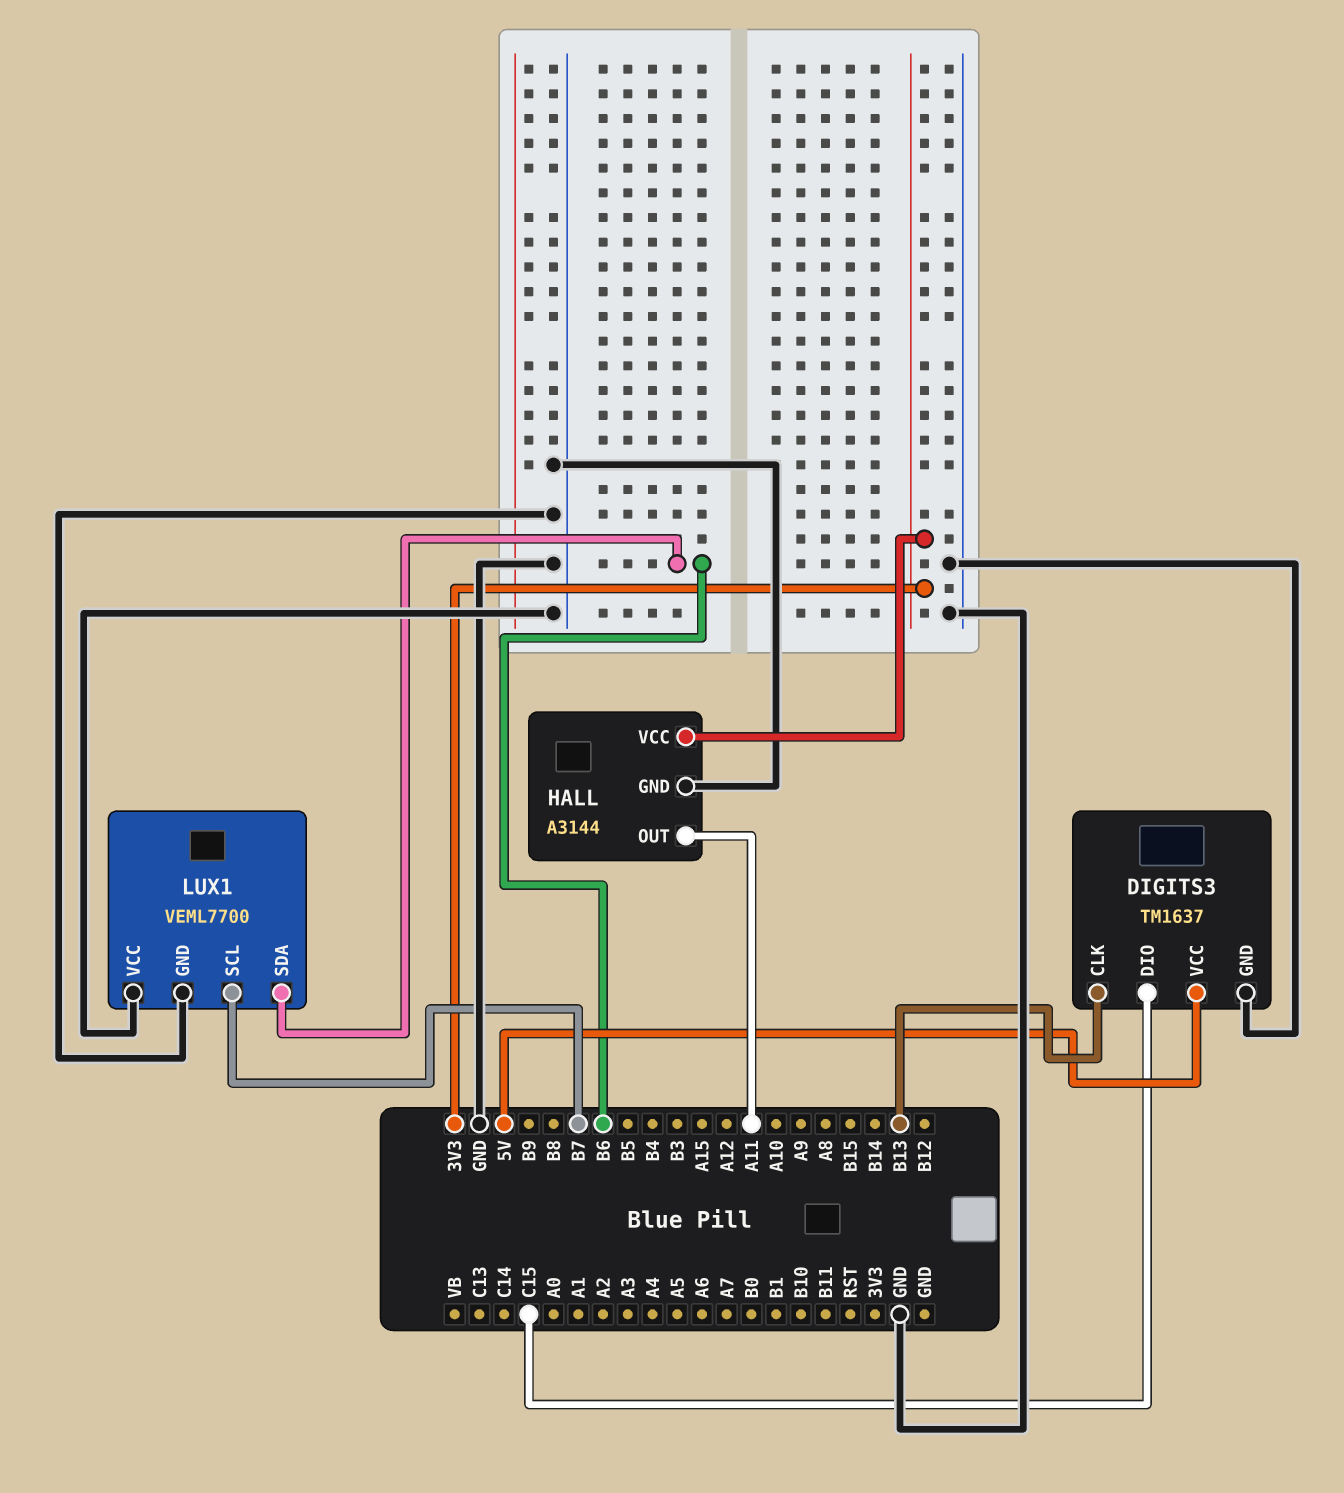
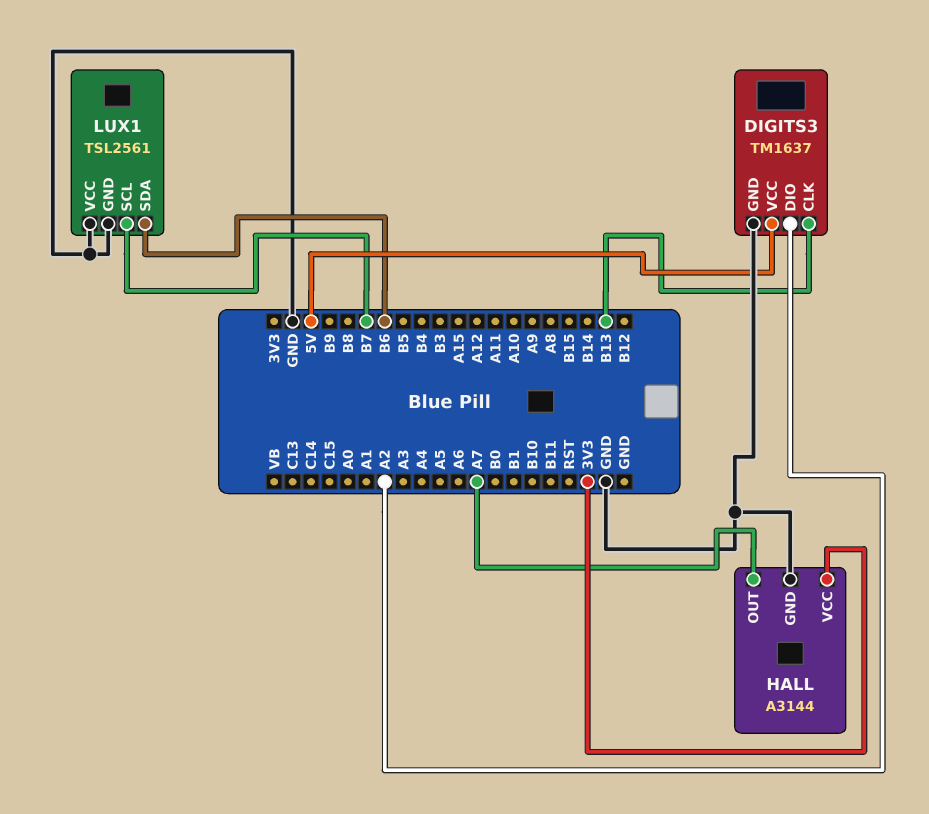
DIGITS3 pin DIO: C15 -> A2
HALL pin OUT: A11 -> A7
LUX1: VEML7700 -> TSL2561

